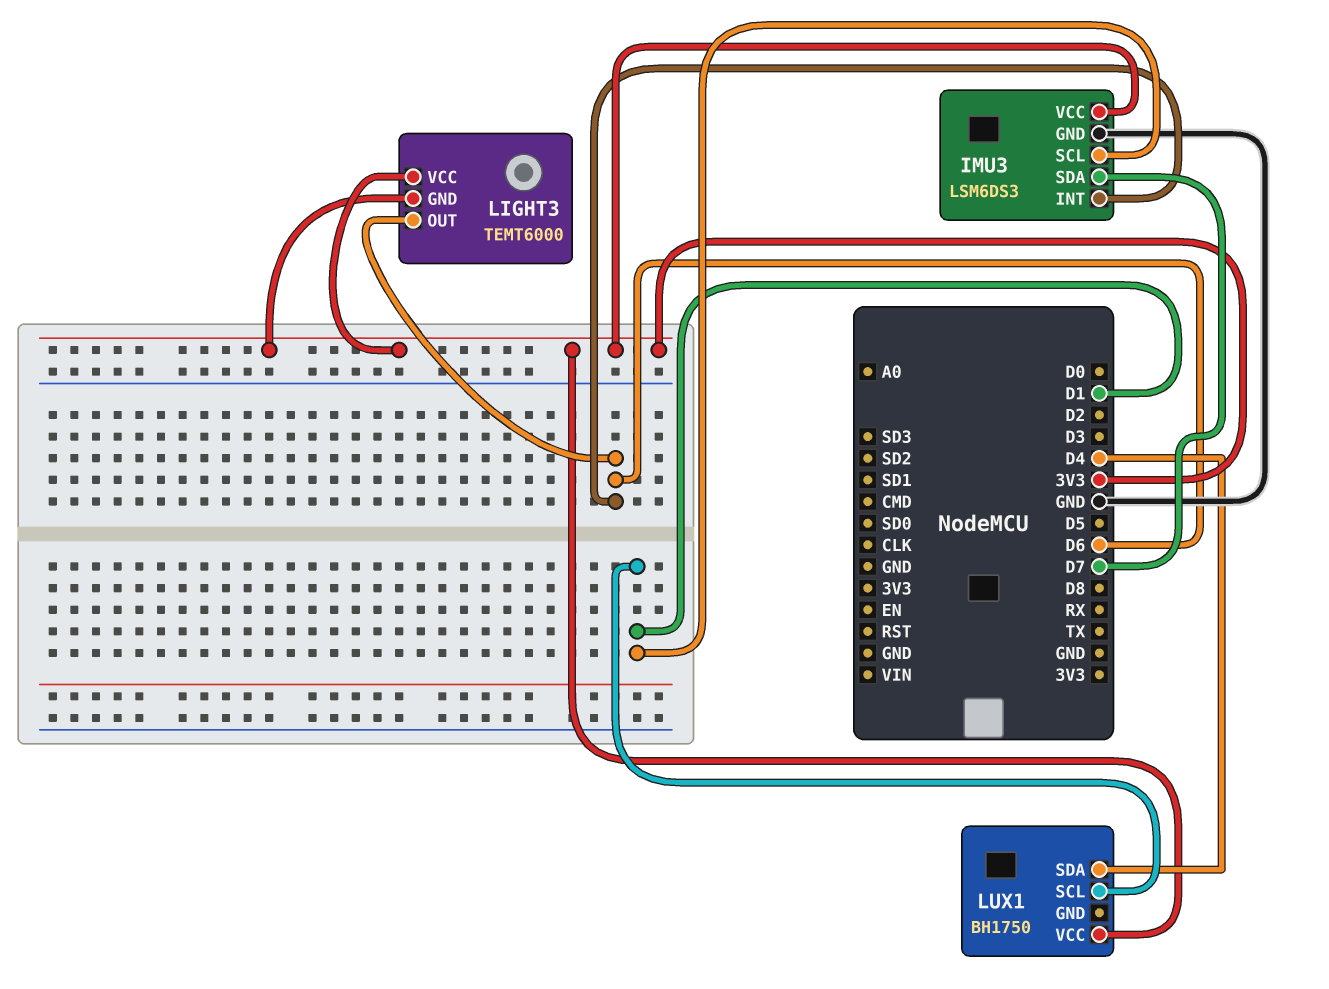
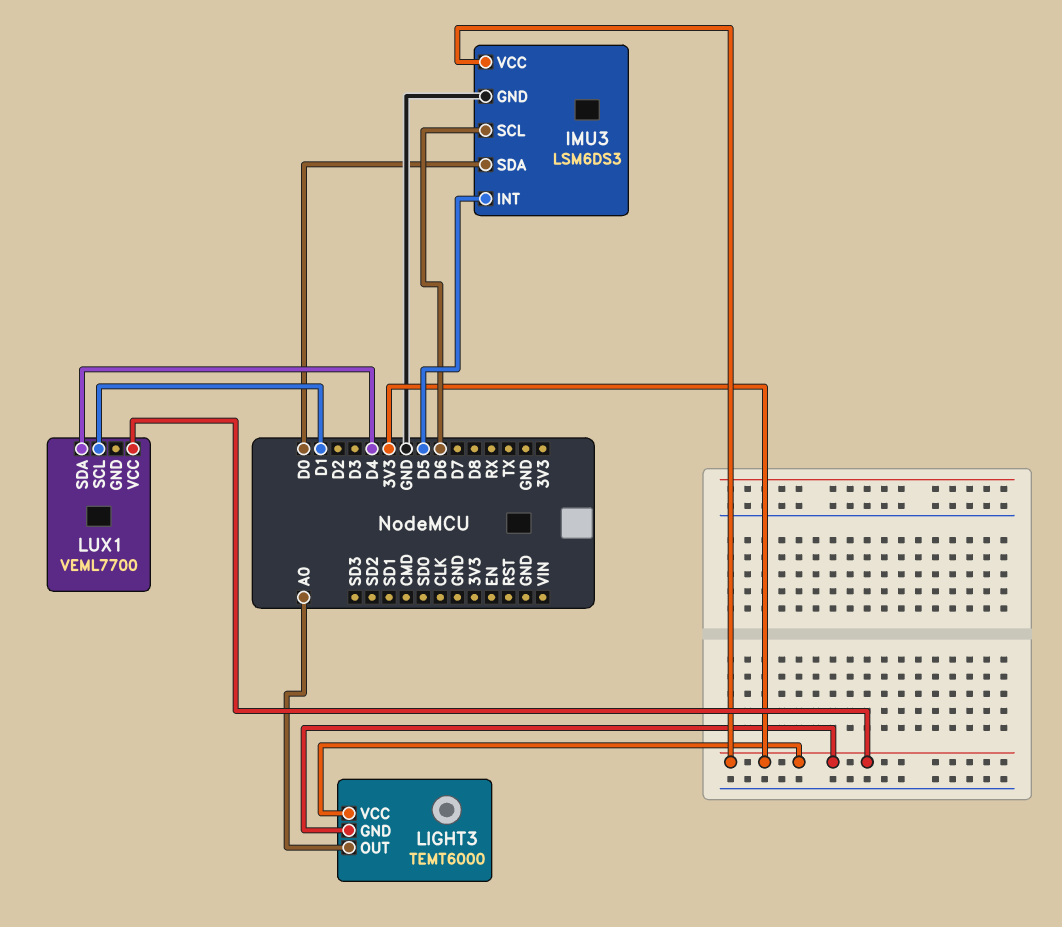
IMU3 pin INT: D6 -> D5
IMU3 pin SCL: D1 -> D6
IMU3 pin SDA: D7 -> D0
LIGHT3 pin OUT: D6 -> A0
LUX1: BH1750 -> VEML7700

